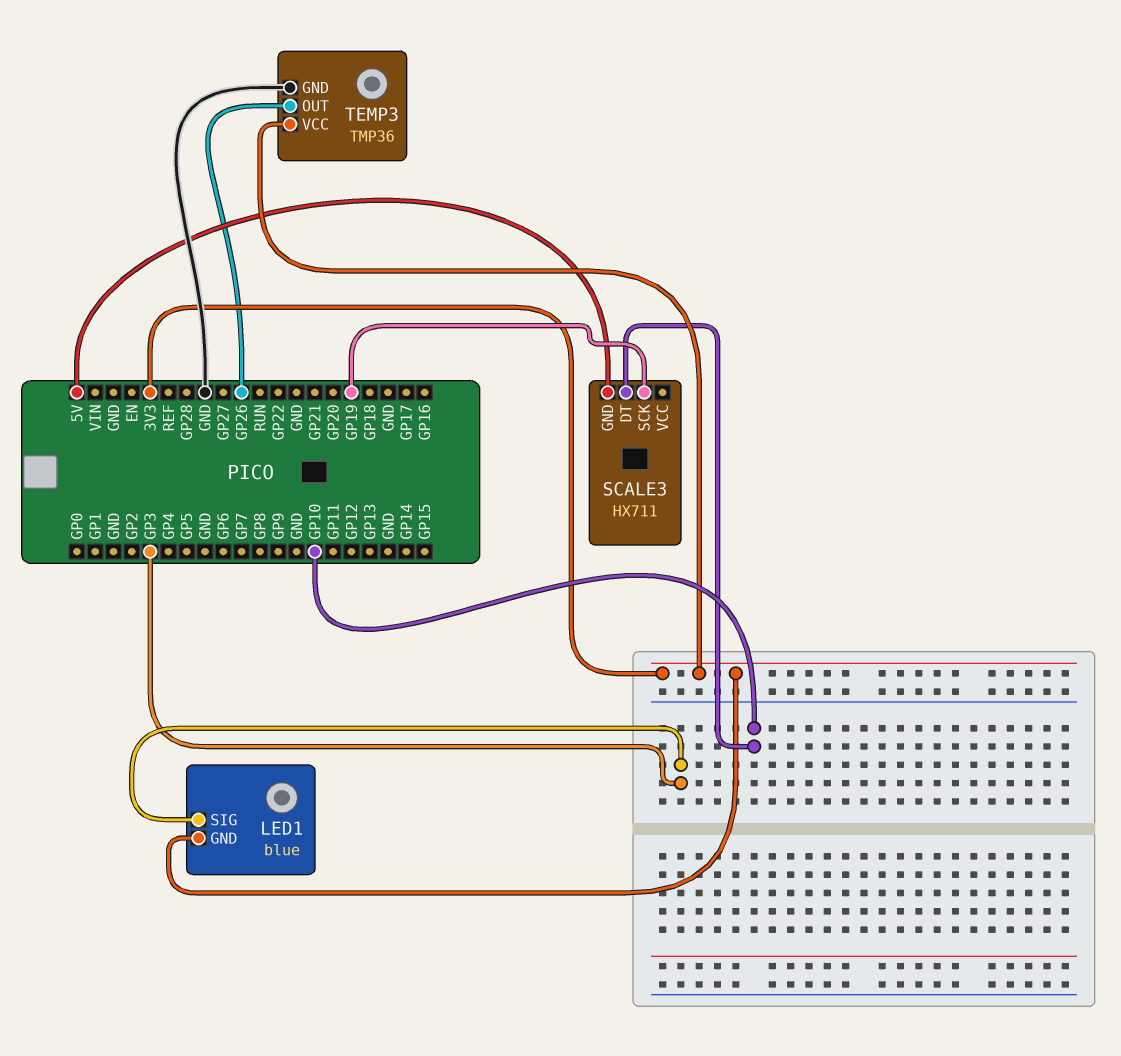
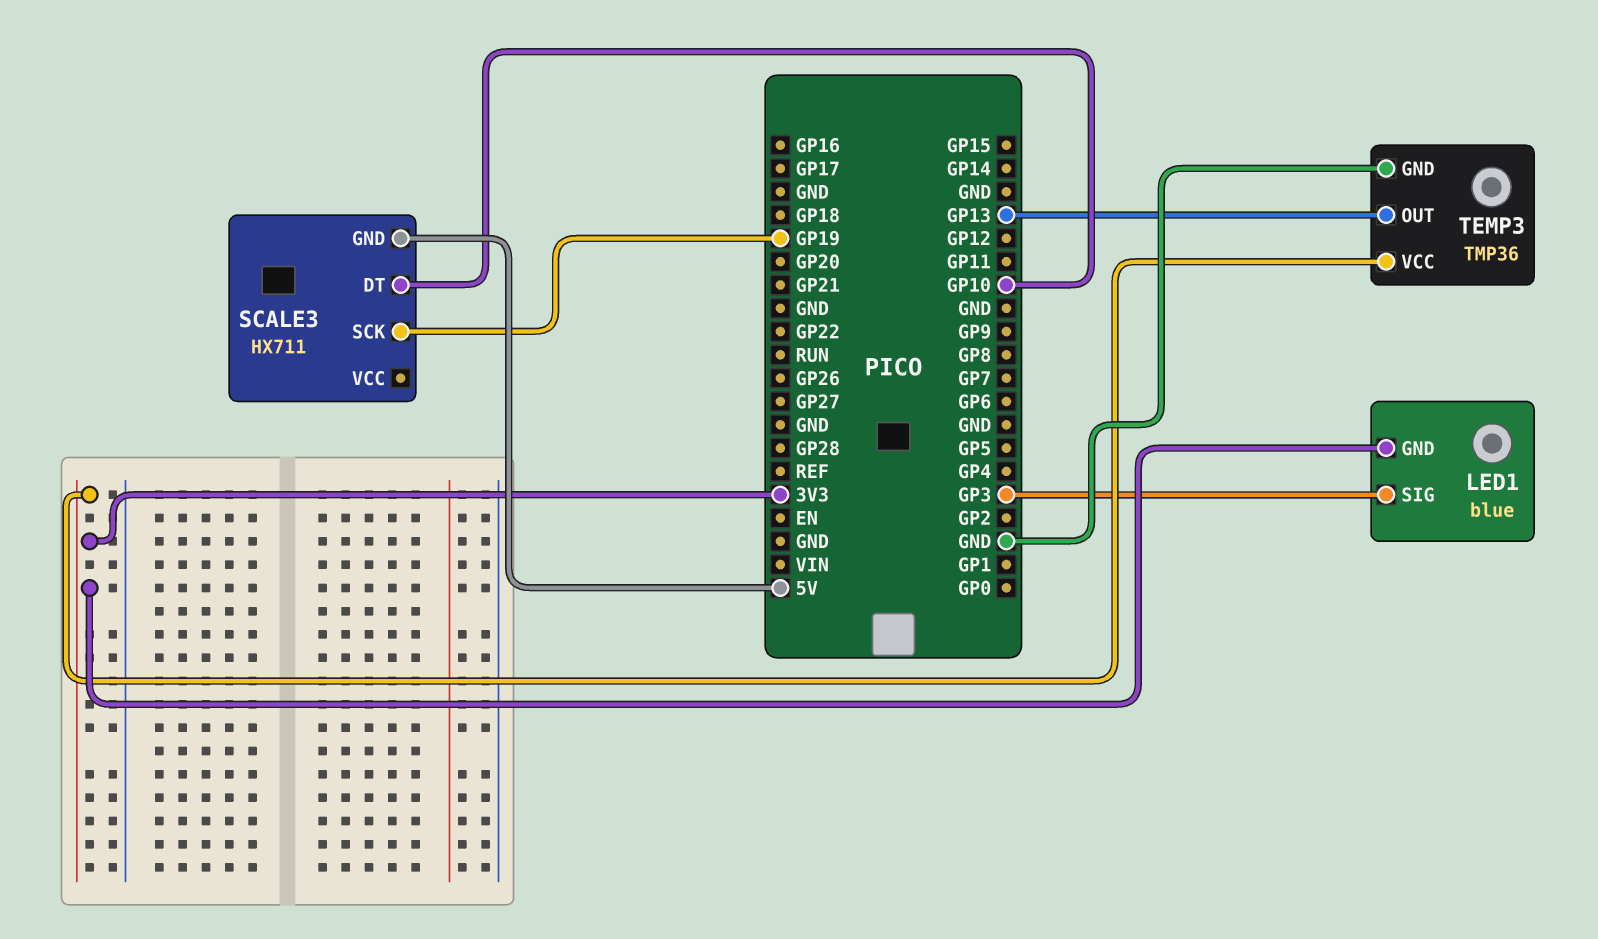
TEMP3 pin OUT: GP26 -> GP13

